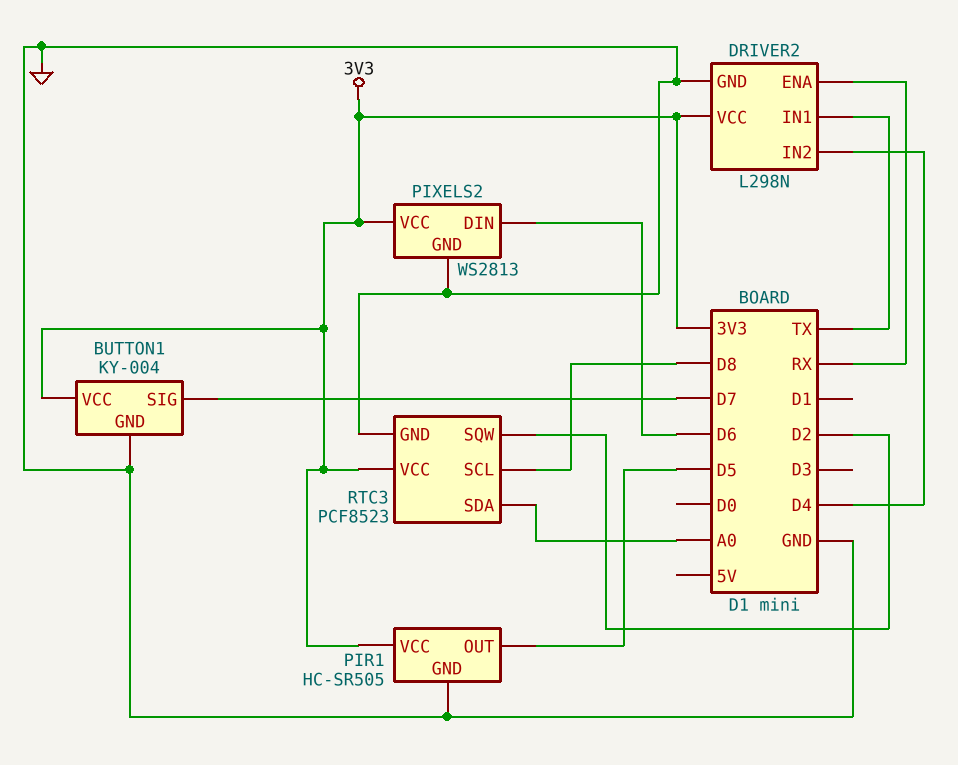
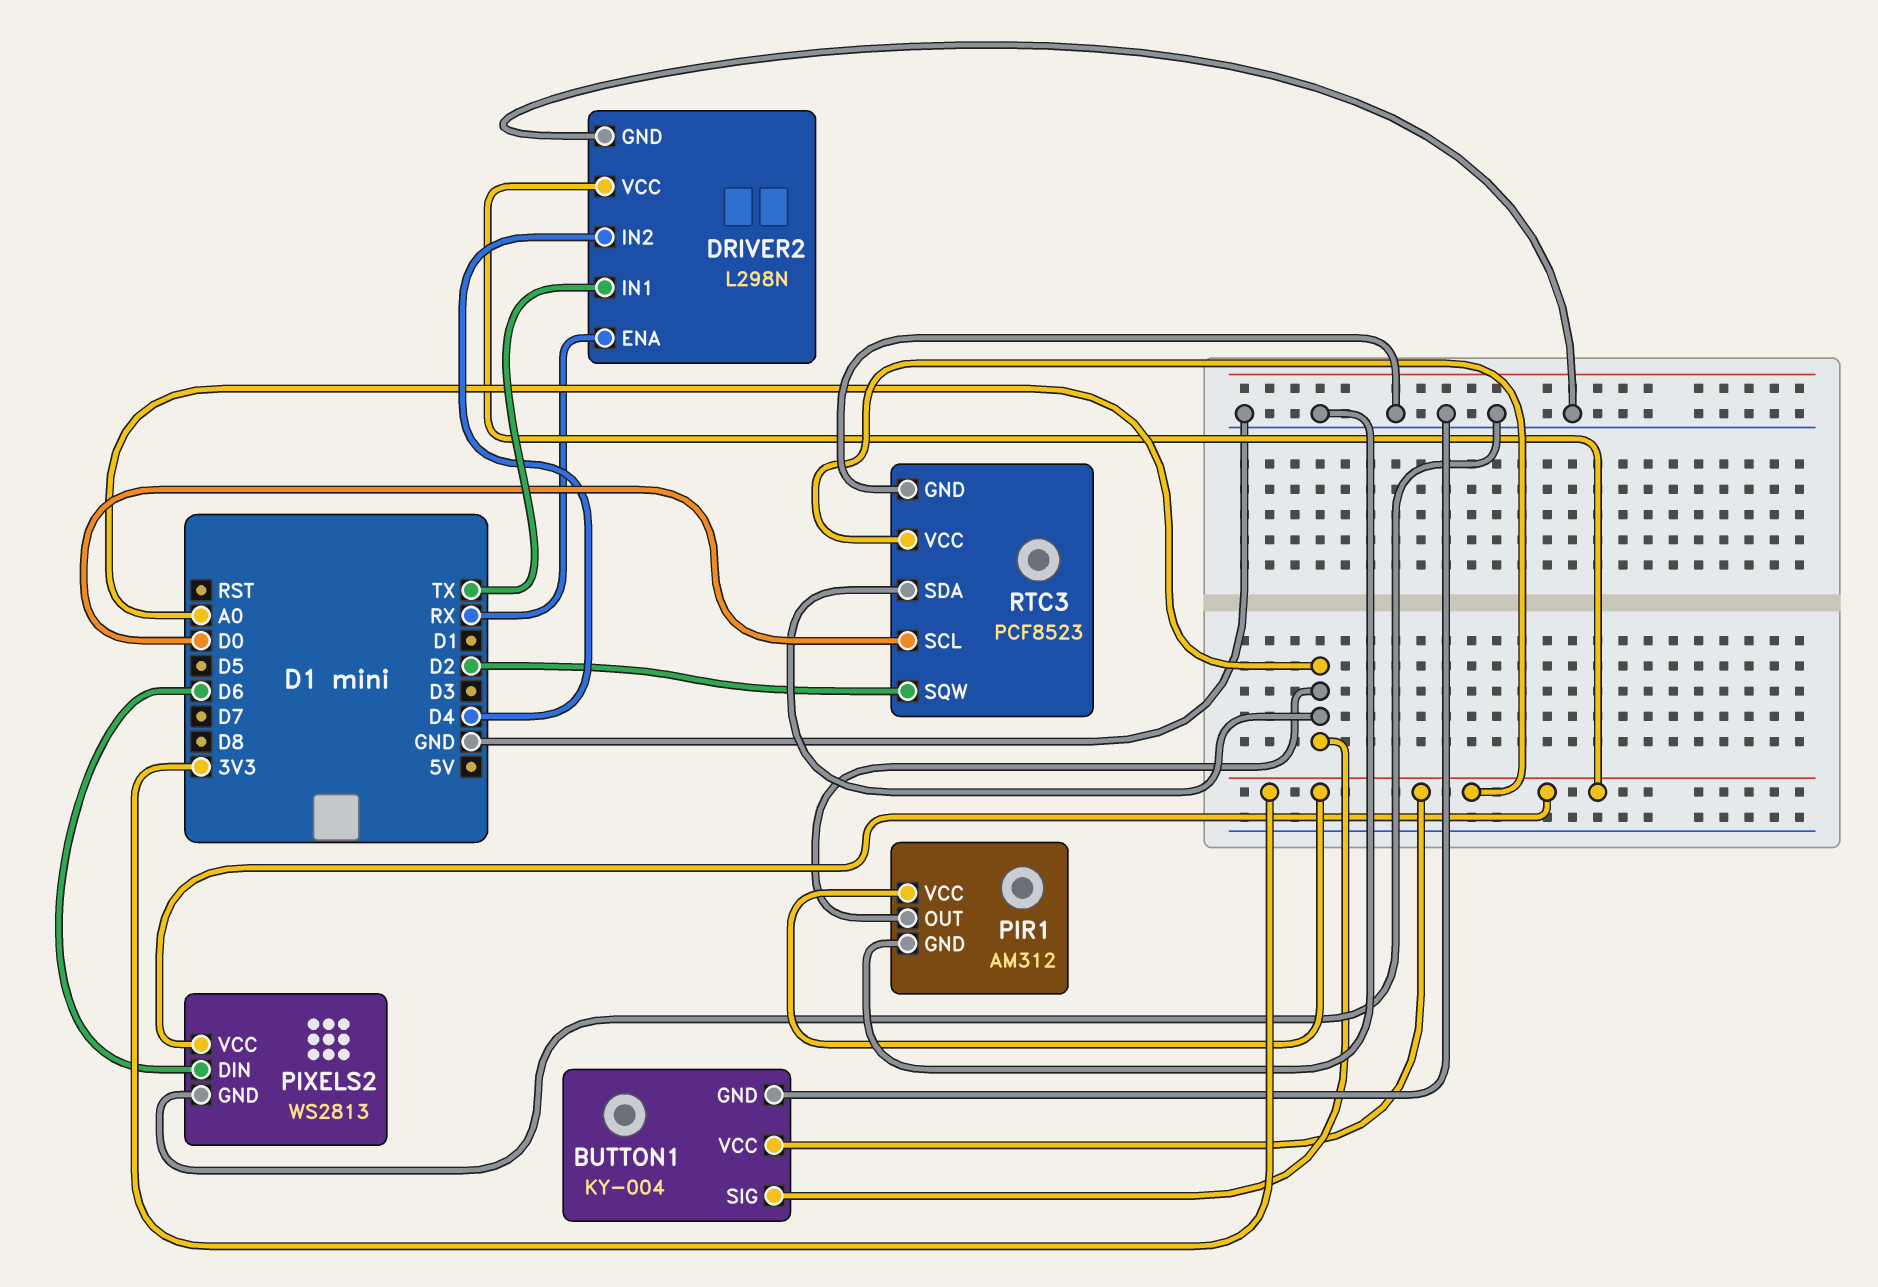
BUTTON1 pin SIG: D7 -> A0
PIR1: HC-SR505 -> AM312
PIR1 pin OUT: D5 -> A0
RTC3 pin SCL: D8 -> D0

